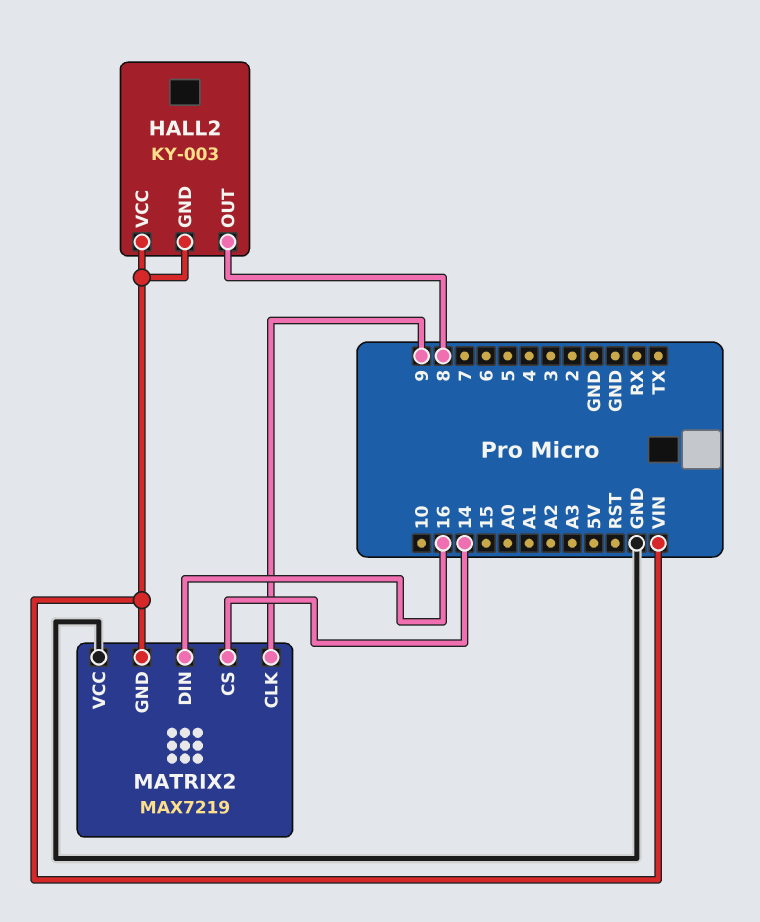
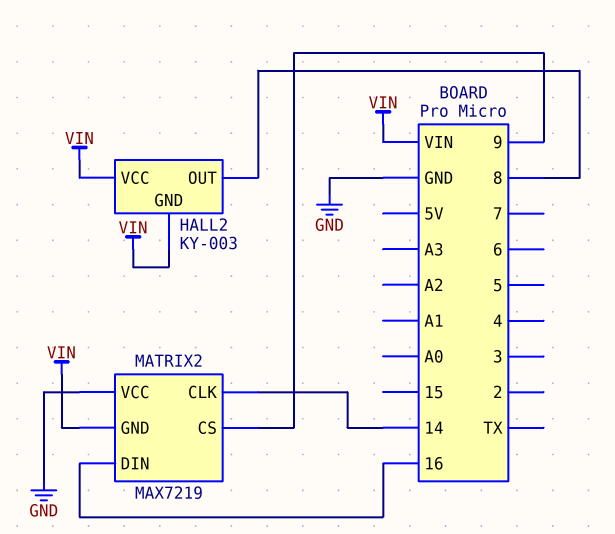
MATRIX2 pin CLK: 9 -> 14
MATRIX2 pin CS: 14 -> 9

